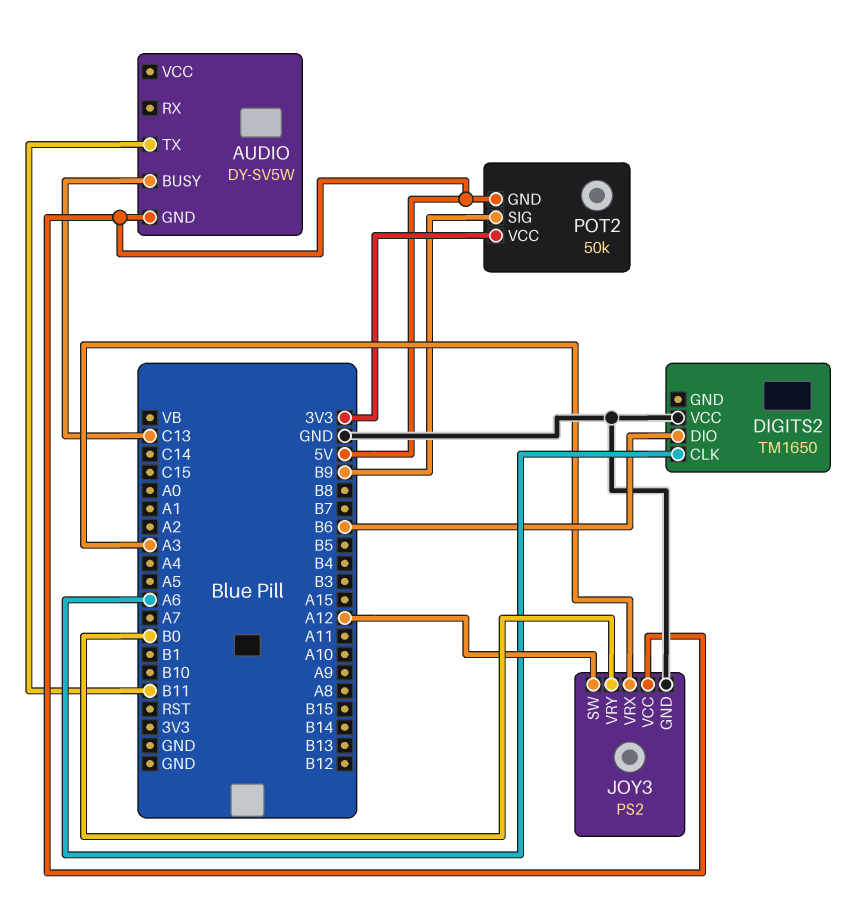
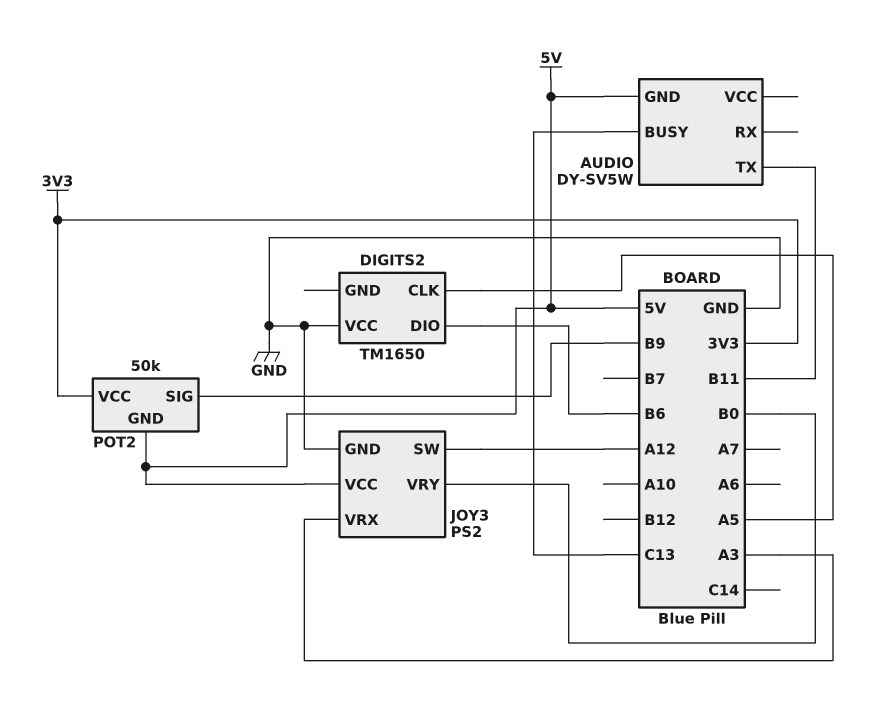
DIGITS2 pin CLK: A6 -> A5

